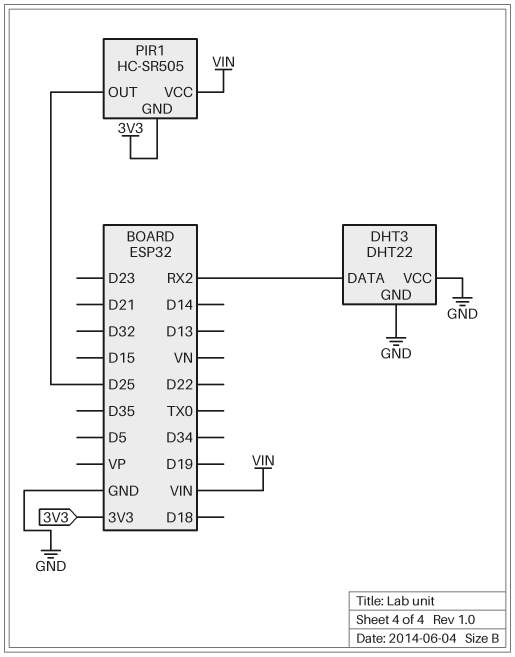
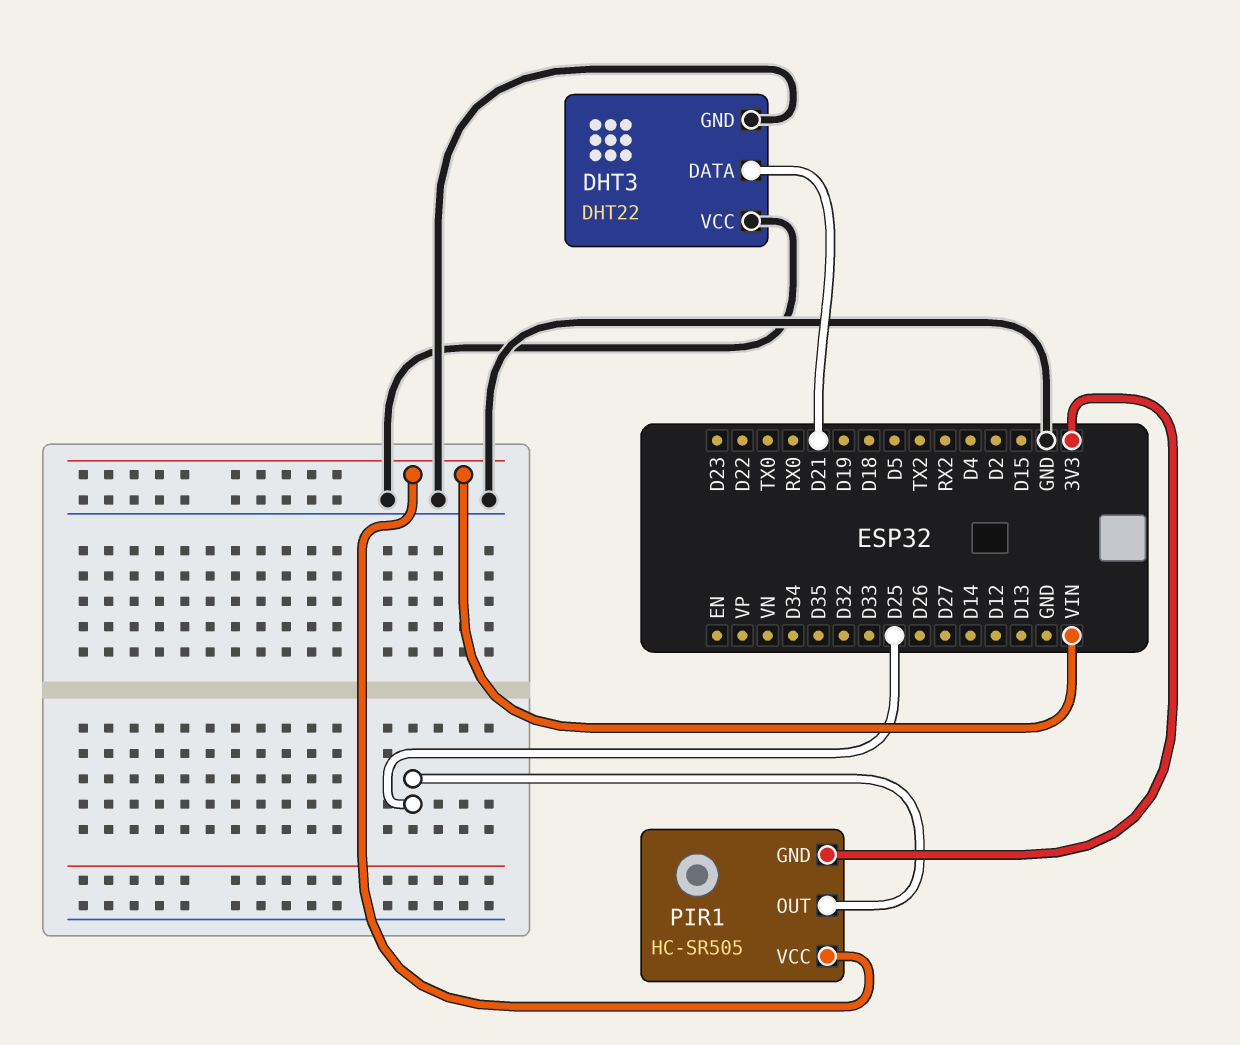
DHT3 pin DATA: RX2 -> D21

